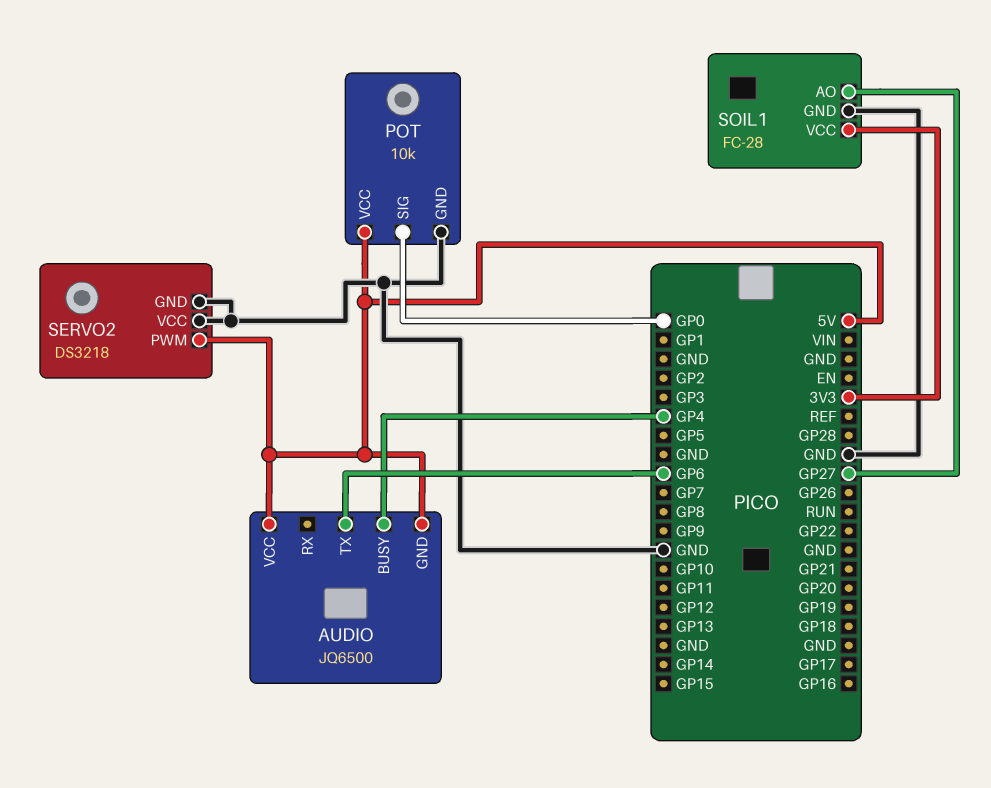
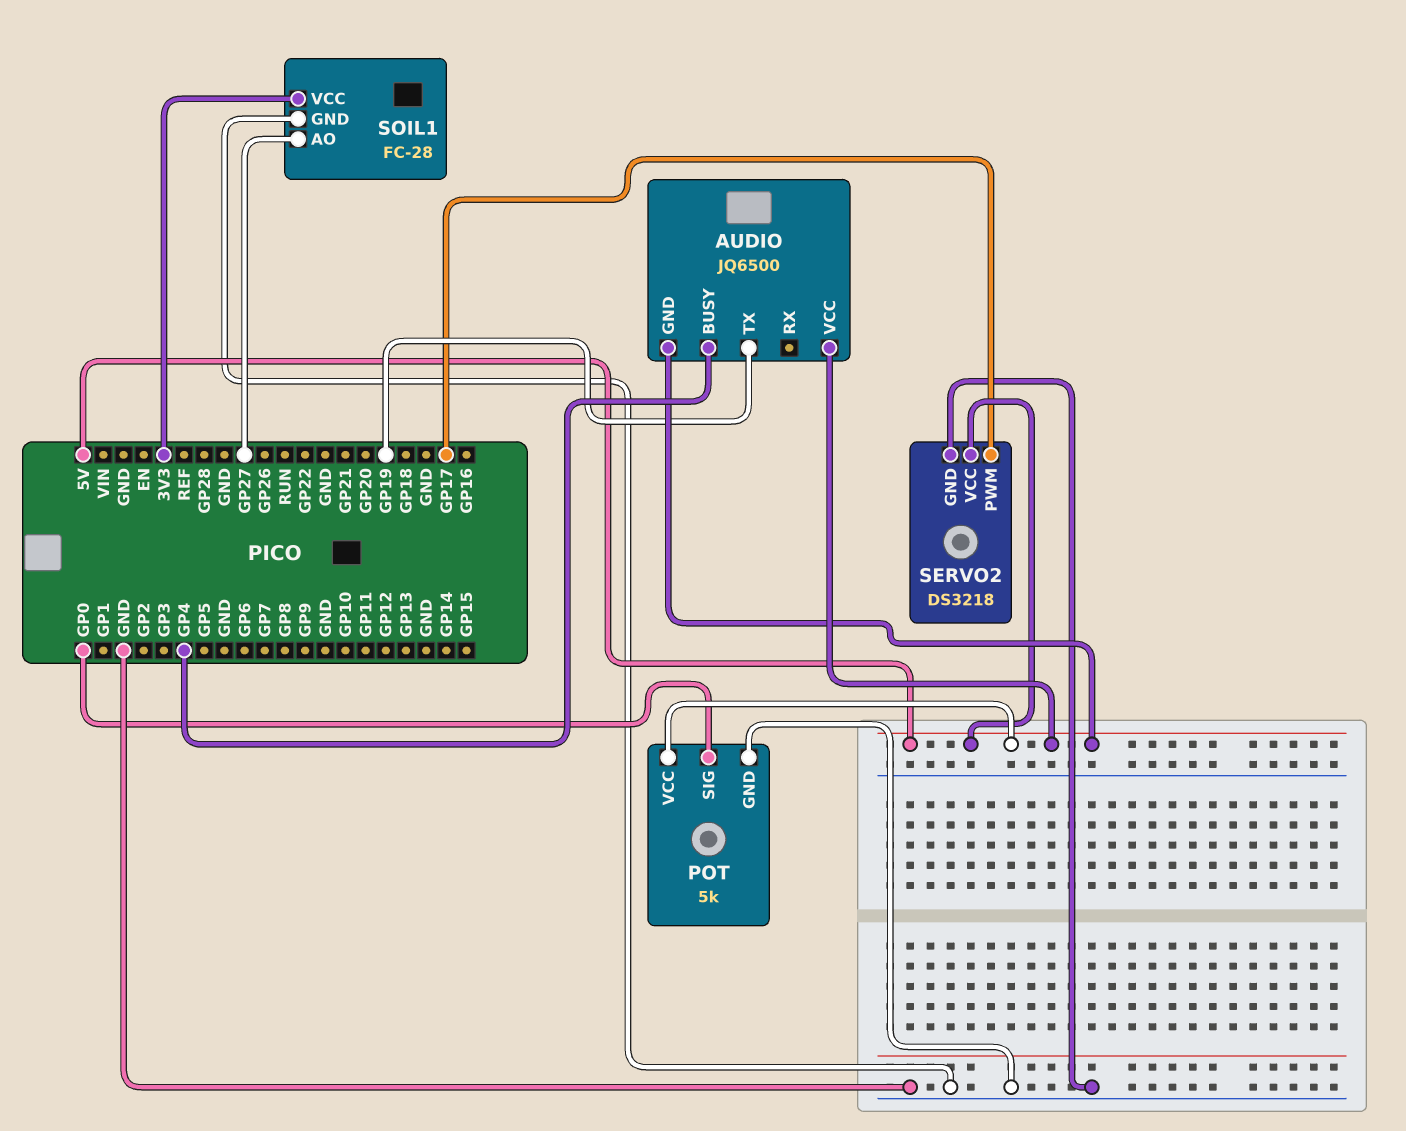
AUDIO pin TX: GP6 -> GP19
POT: 10k -> 5k
SERVO2 pin PWM: 5V -> GP17
SERVO2 pin VCC: GND -> 5V

